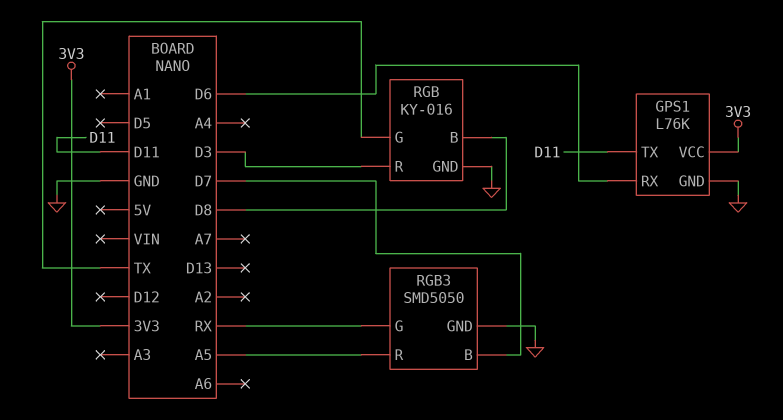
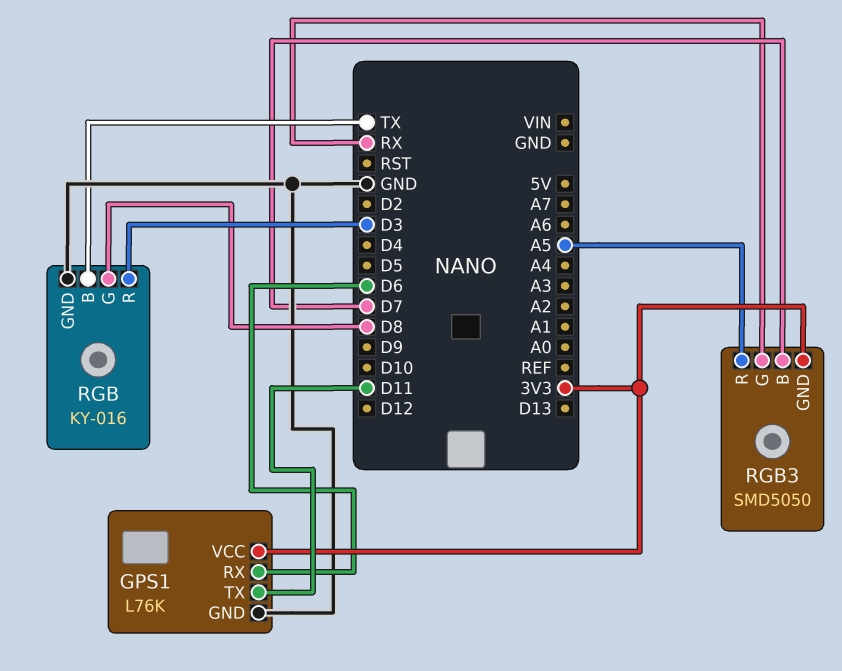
RGB pin B: D8 -> TX
RGB pin G: TX -> D8
RGB3 pin GND: GND -> 3V3

